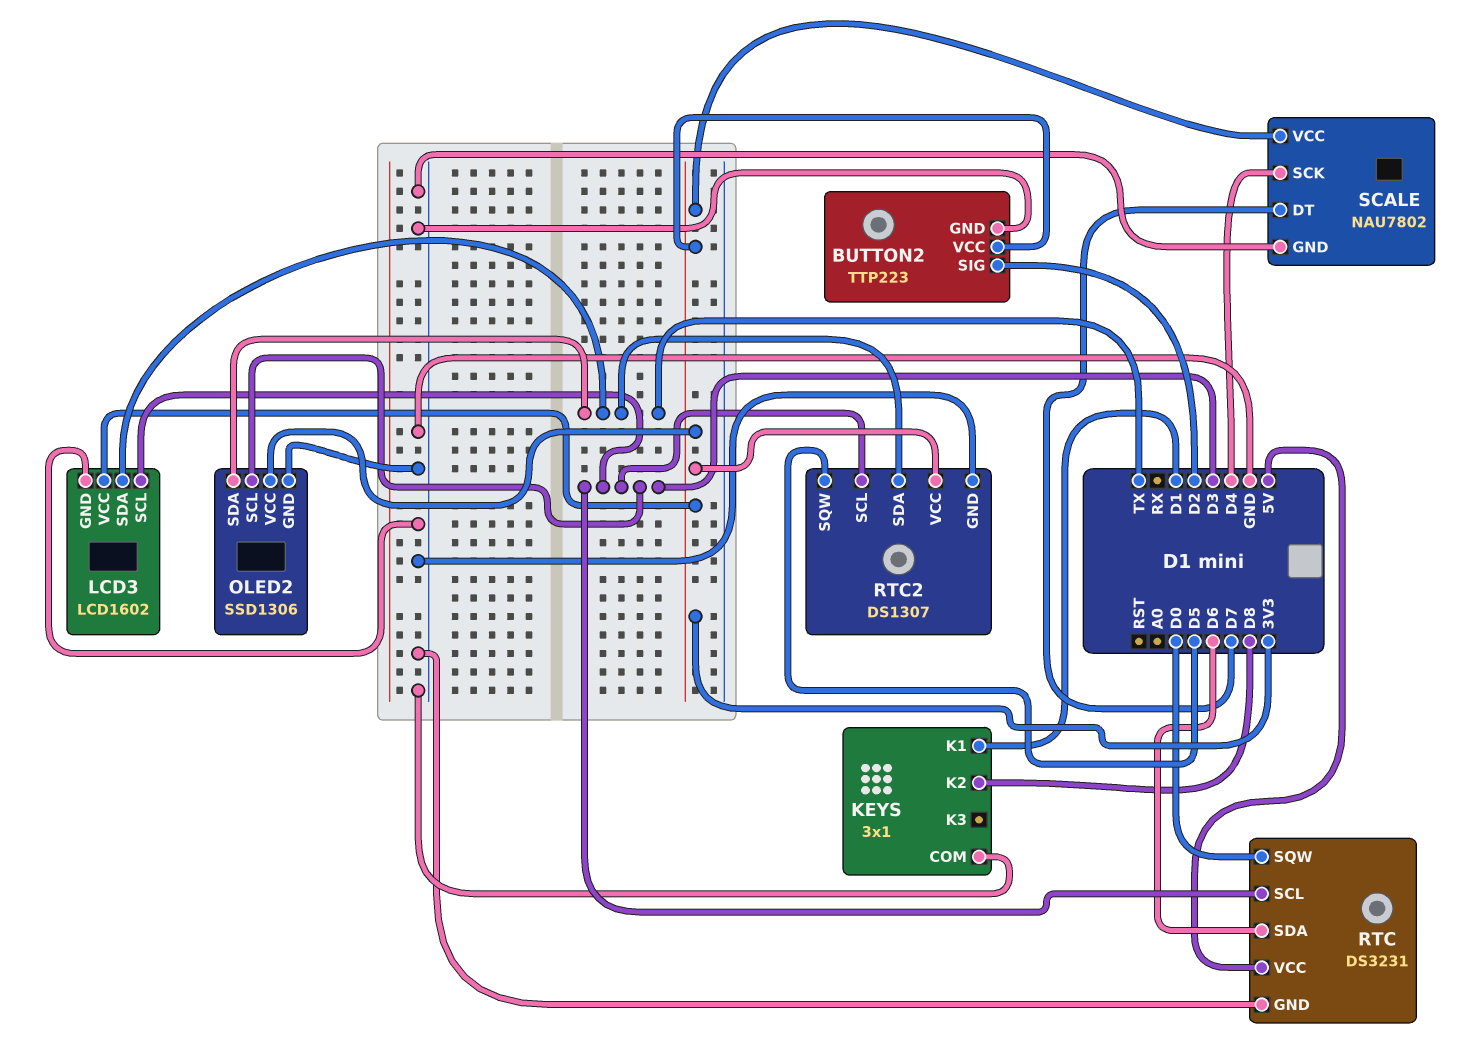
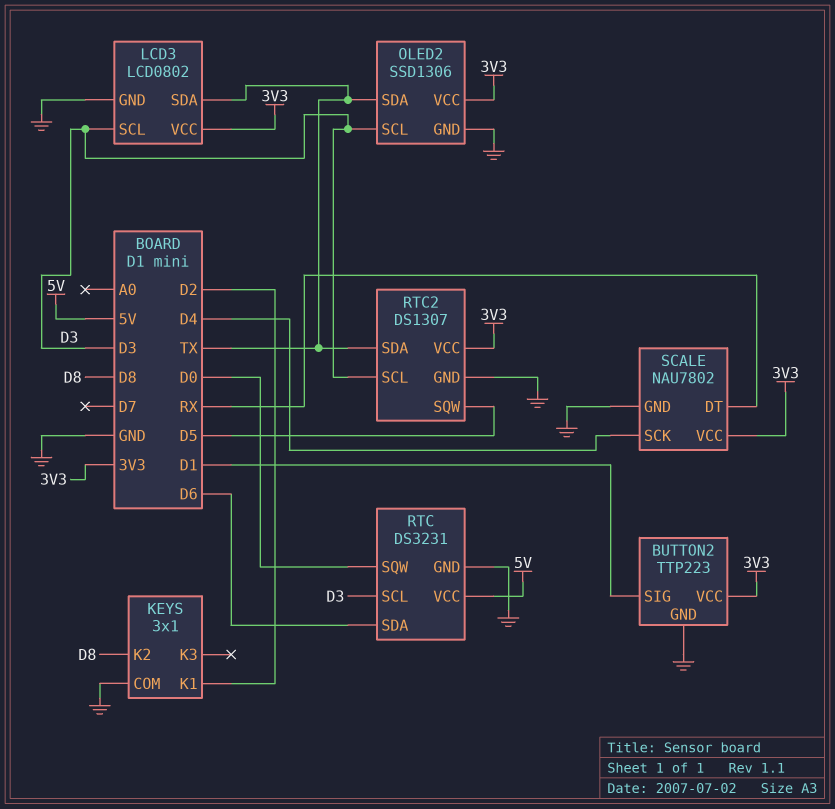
BUTTON2 pin SIG: D2 -> D1
KEYS pin K1: D1 -> D2
LCD3: LCD1602 -> LCD0802
SCALE pin DT: D7 -> RX

